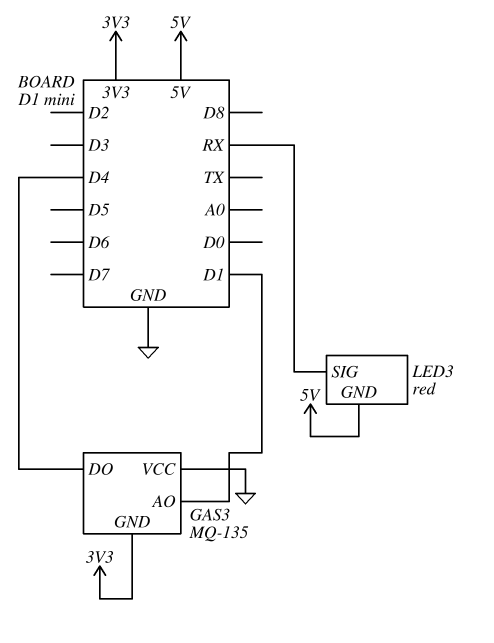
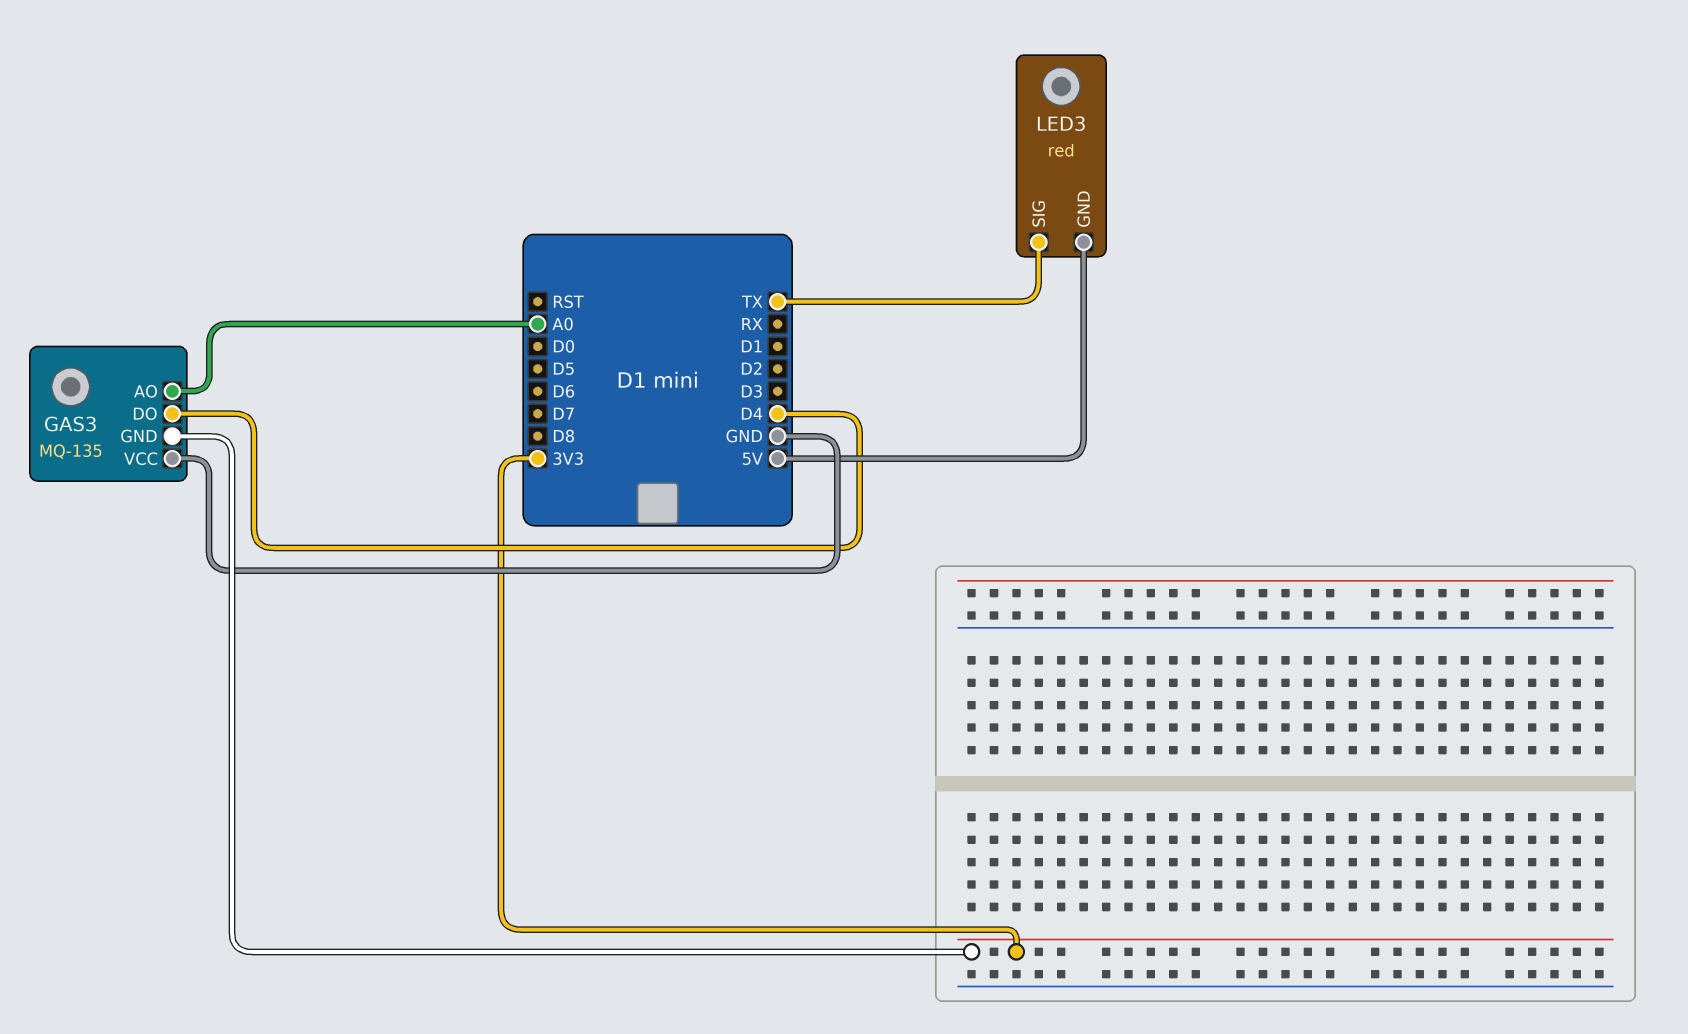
GAS3 pin AO: D1 -> A0
LED3 pin SIG: RX -> TX

